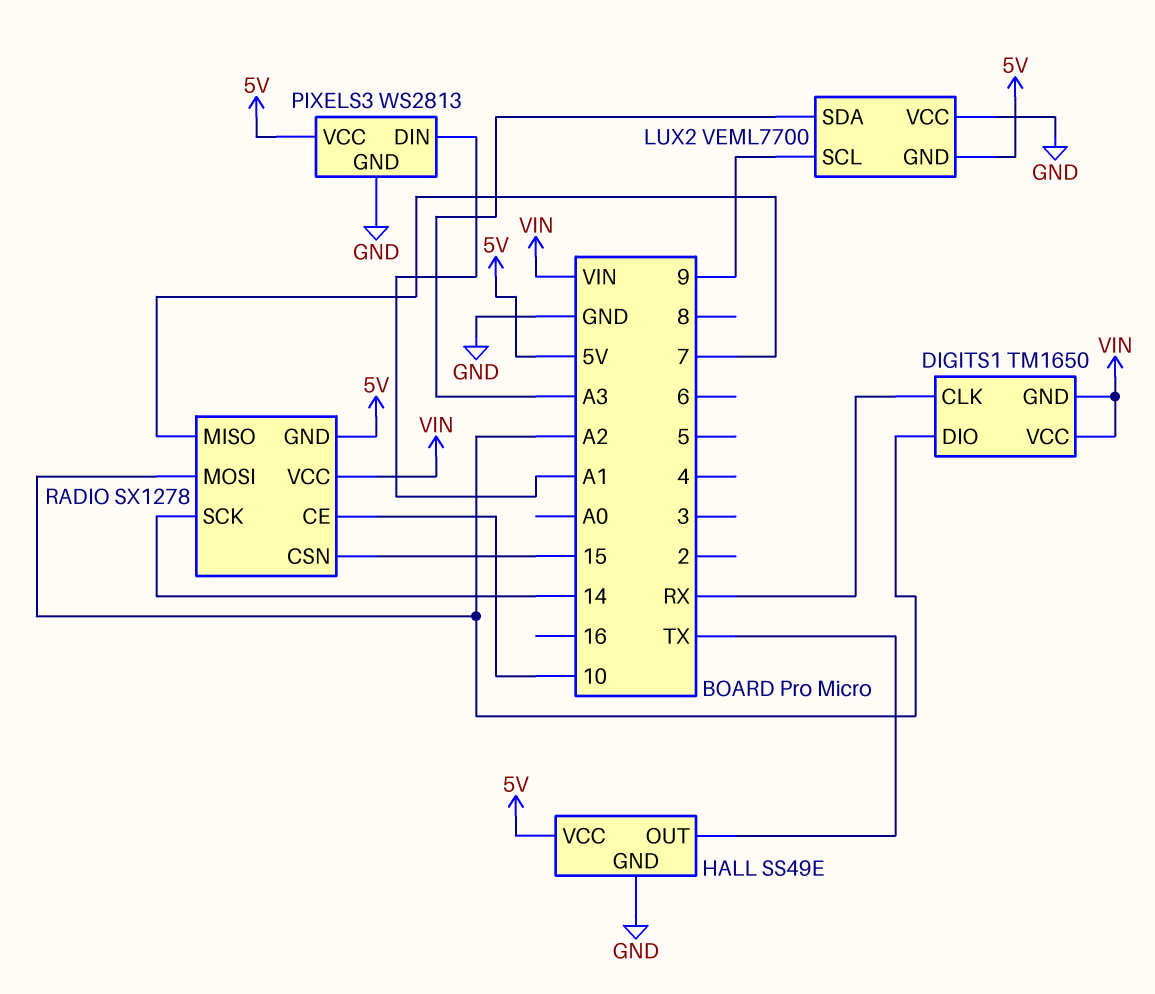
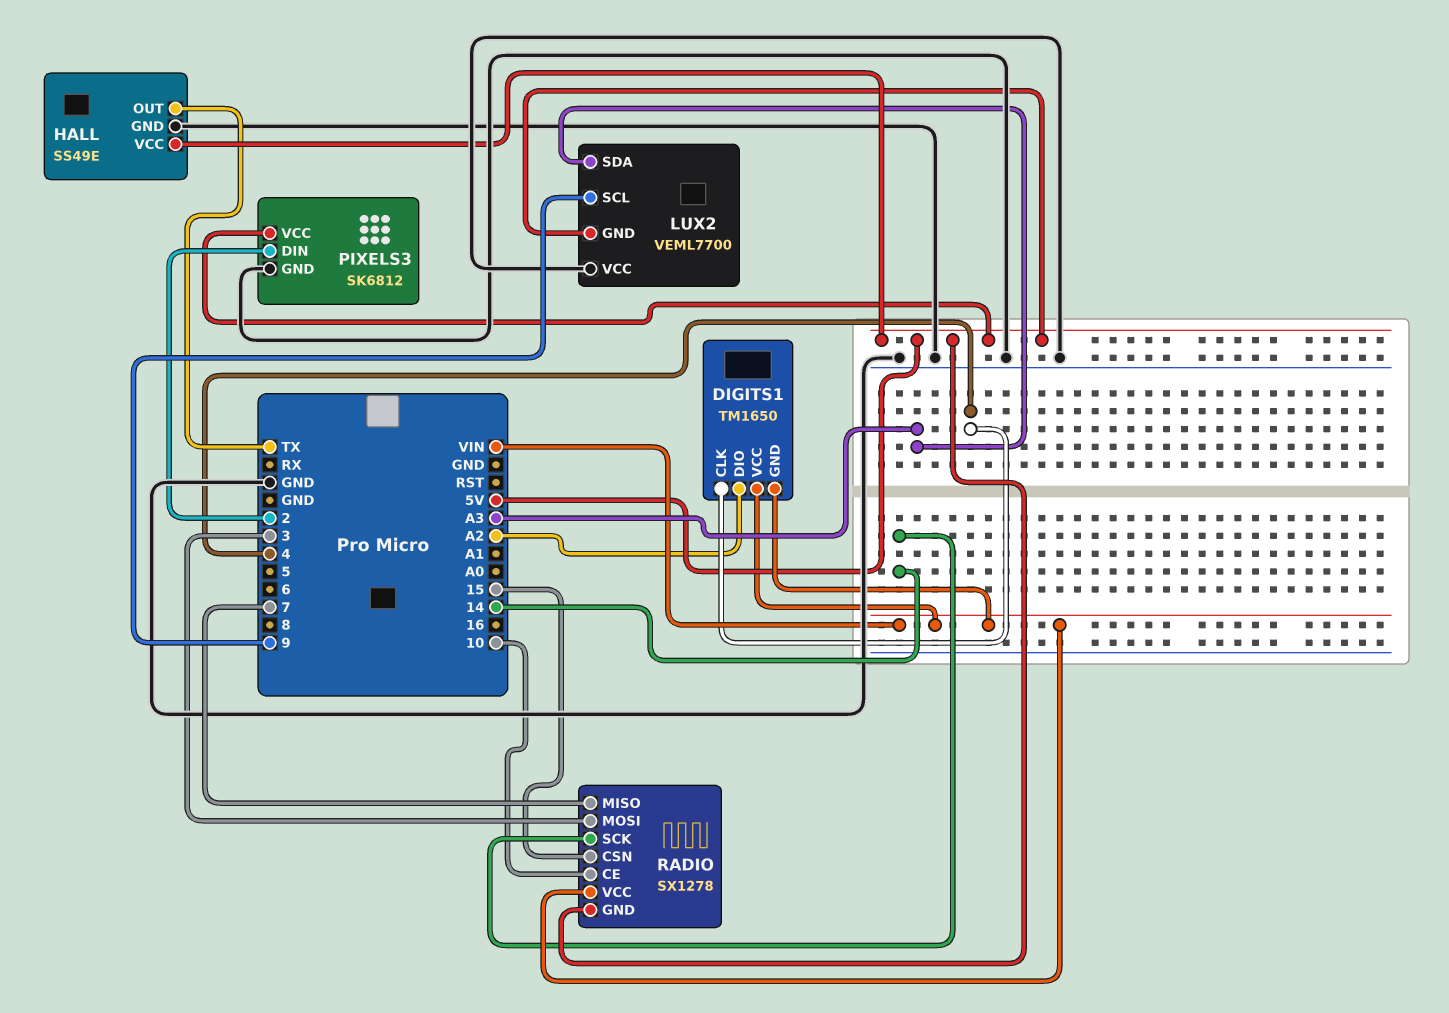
DIGITS1 pin CLK: RX -> 4
PIXELS3: WS2813 -> SK6812
PIXELS3 pin DIN: A1 -> 2
RADIO pin MOSI: A2 -> 3

